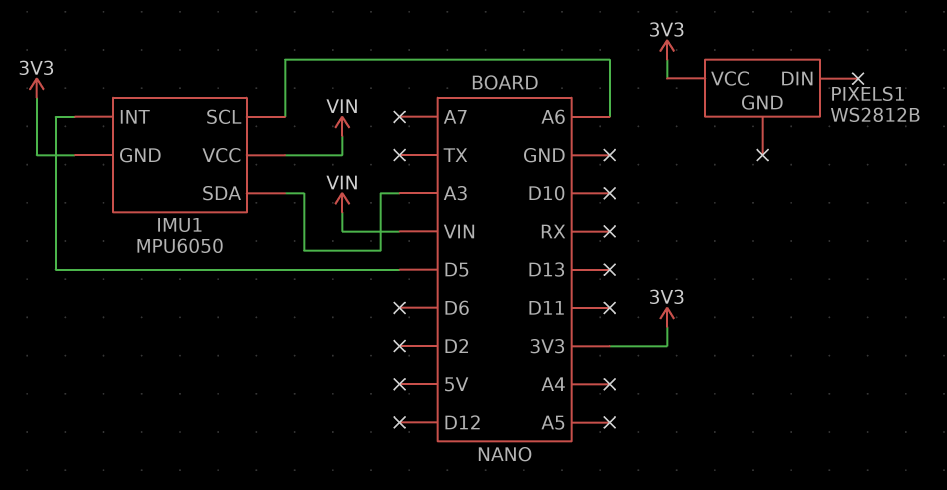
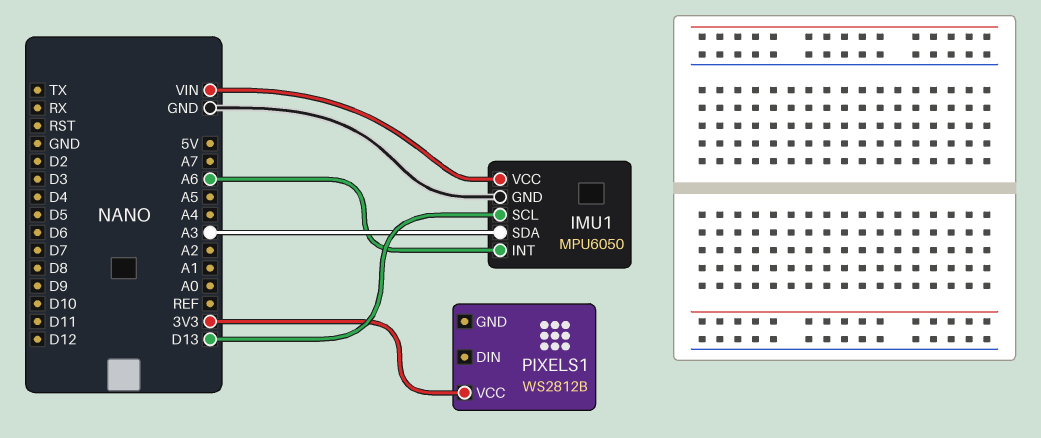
IMU1 pin GND: 3V3 -> GND
IMU1 pin INT: D5 -> A6
IMU1 pin SCL: A6 -> D13

